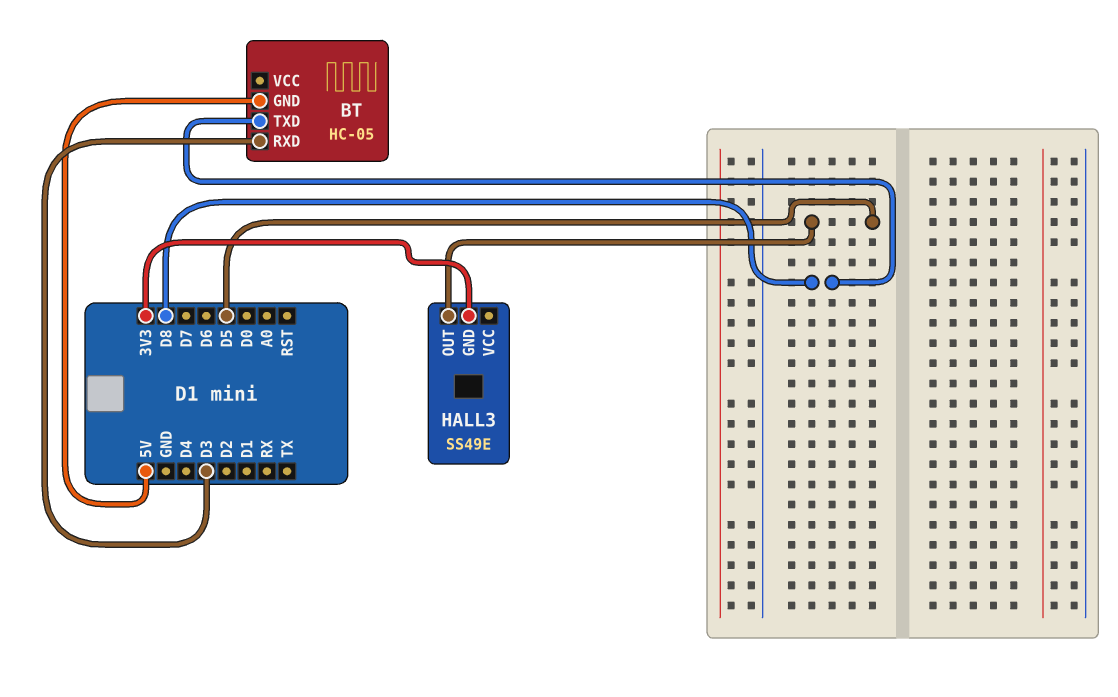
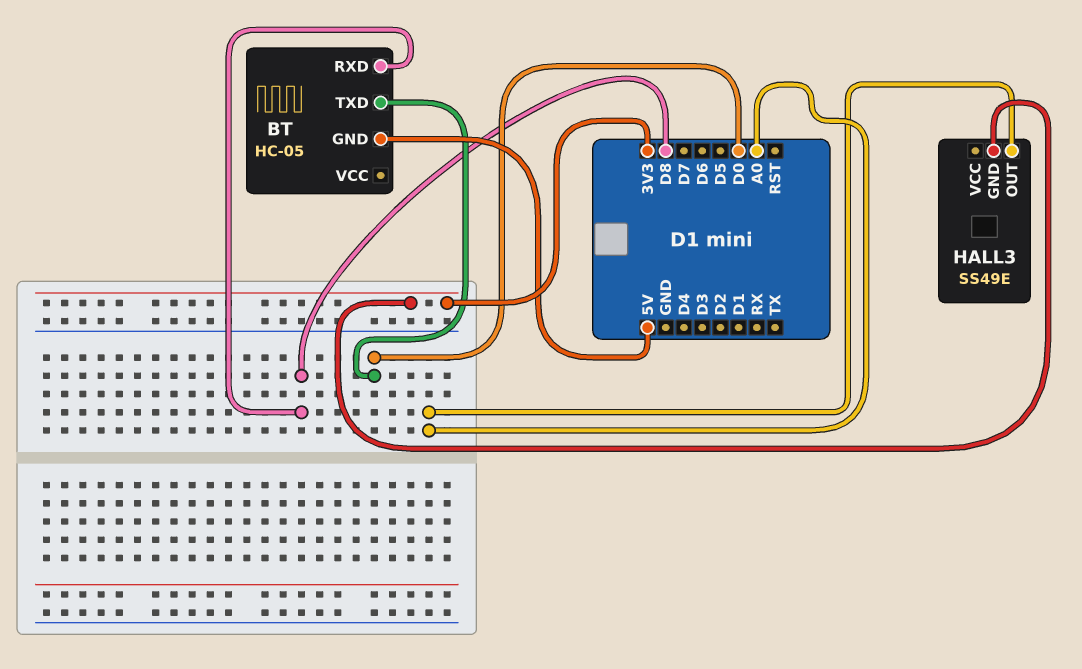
BT pin RXD: D3 -> D8
BT pin TXD: D8 -> D0
HALL3 pin OUT: D5 -> A0

